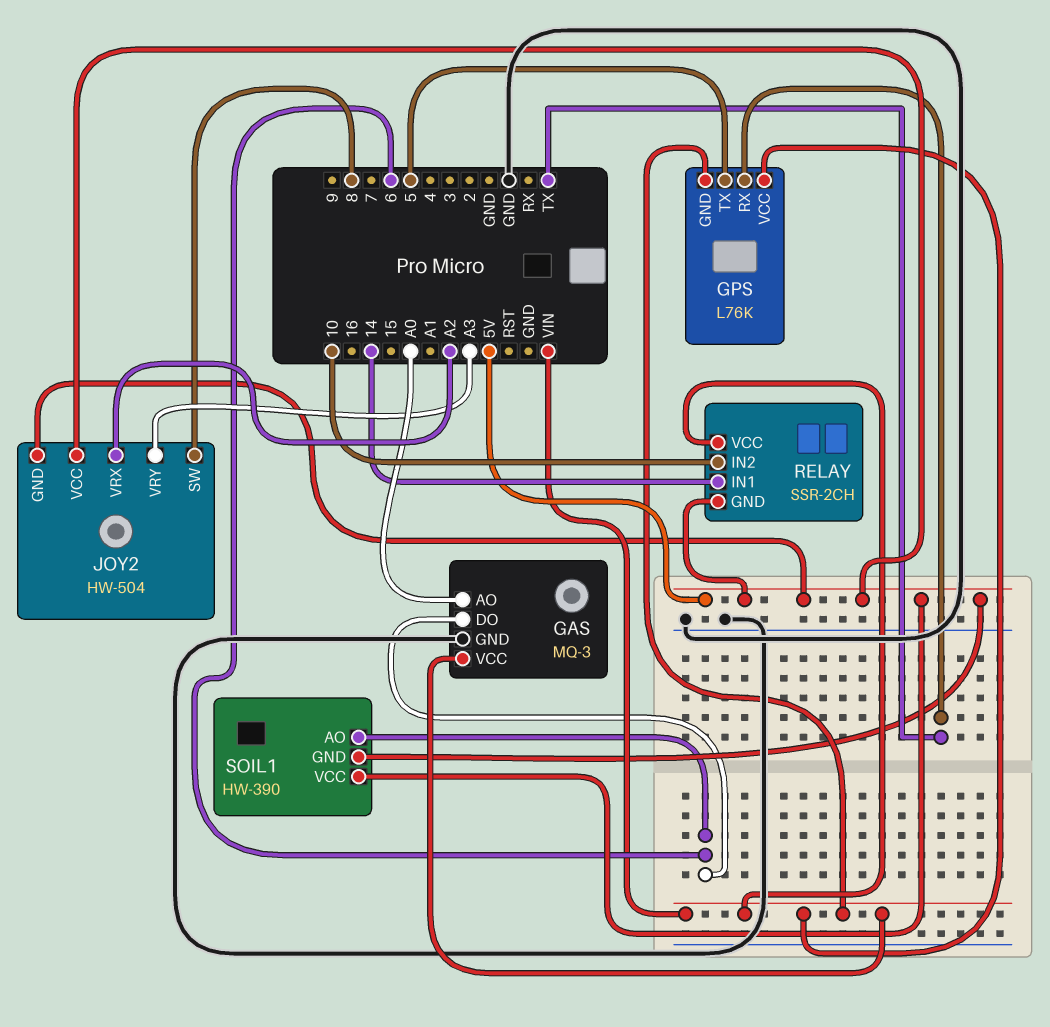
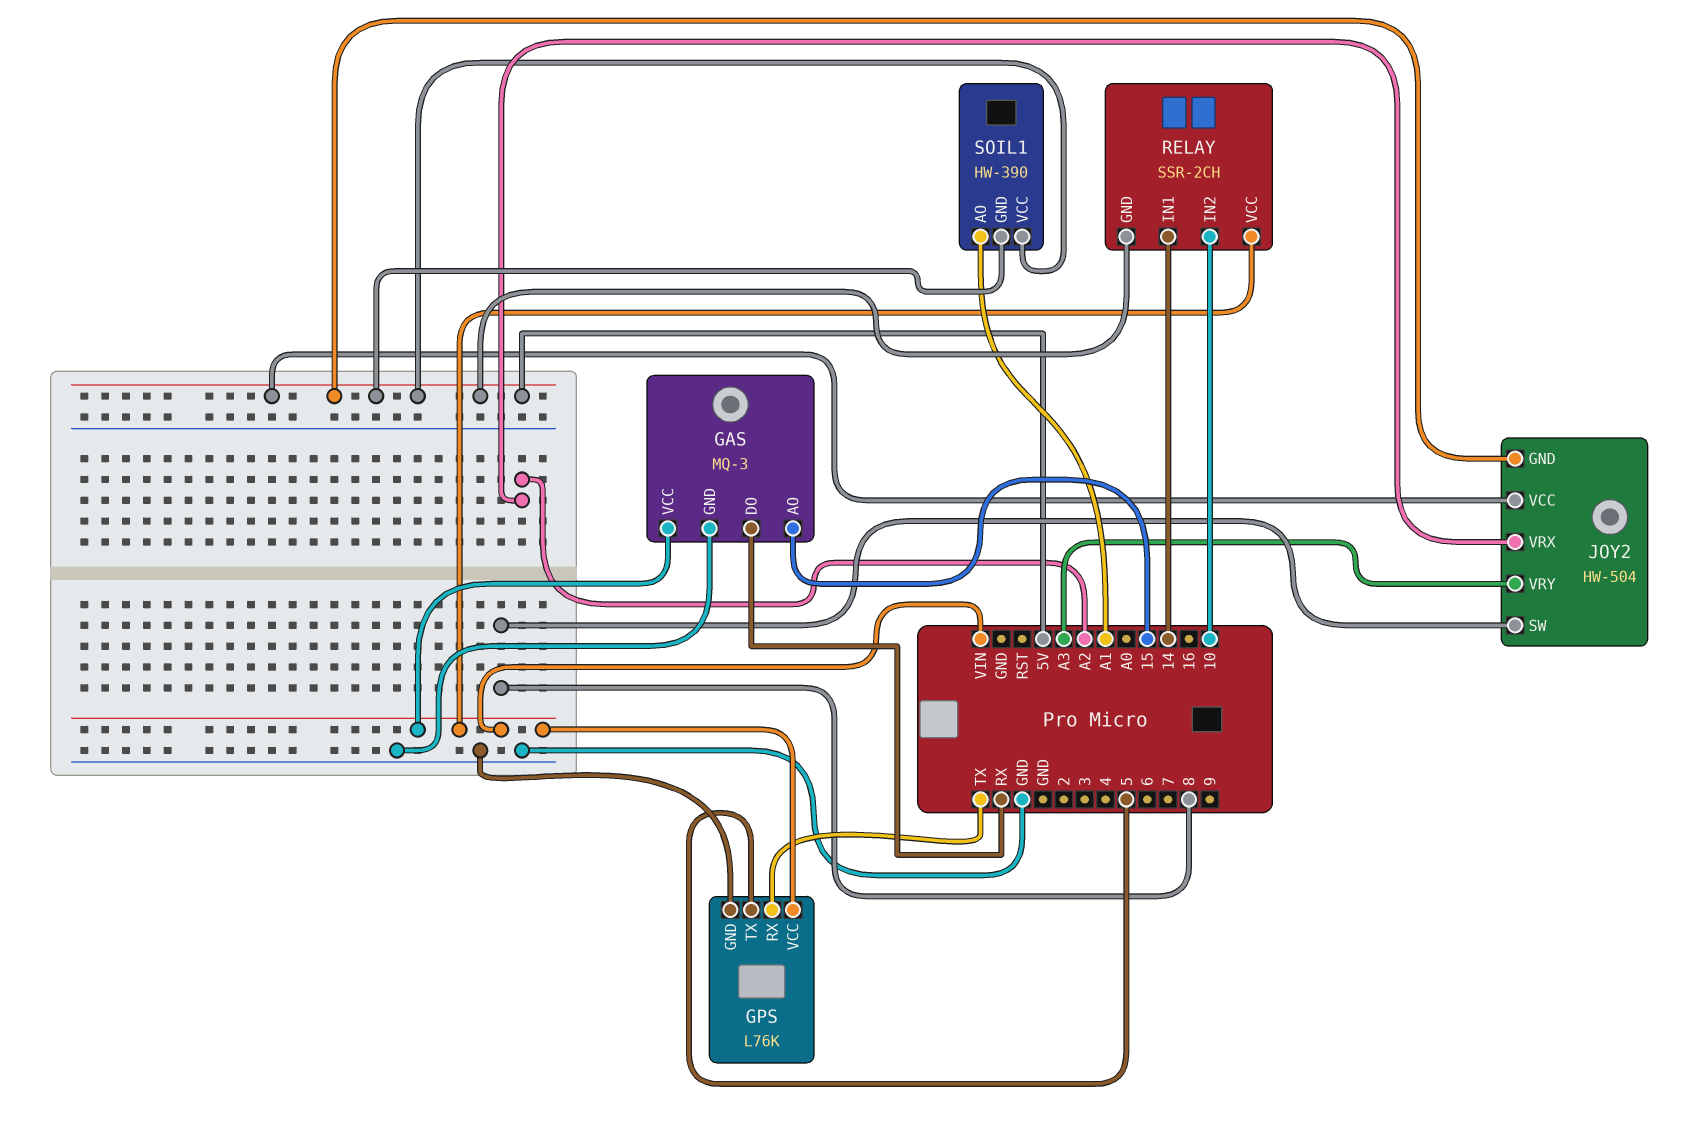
GAS pin AO: A0 -> 15
GAS pin DO: 6 -> RX
GPS pin GND: VIN -> GND
SOIL1 pin AO: 6 -> A1

